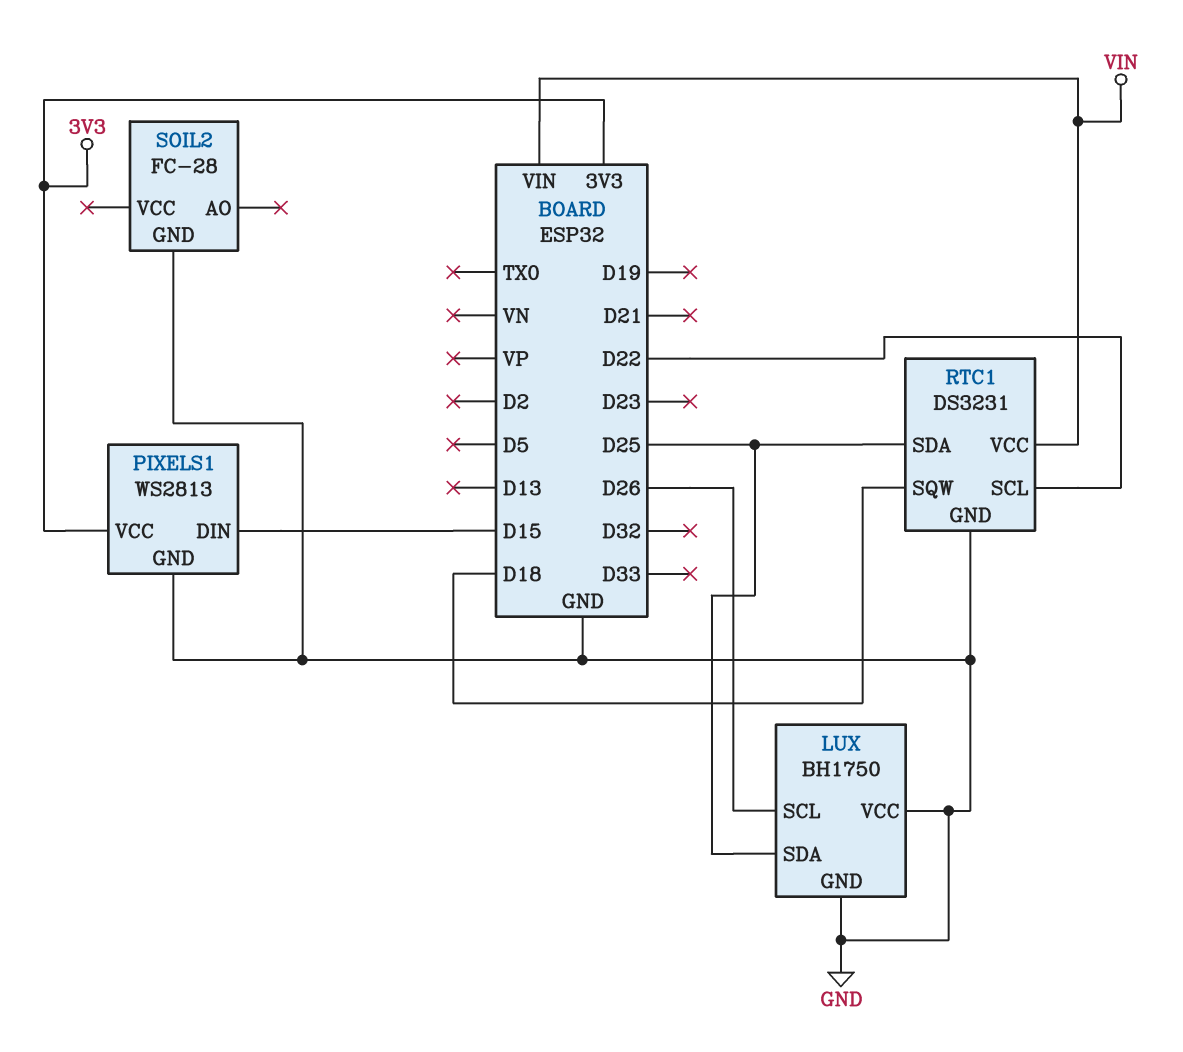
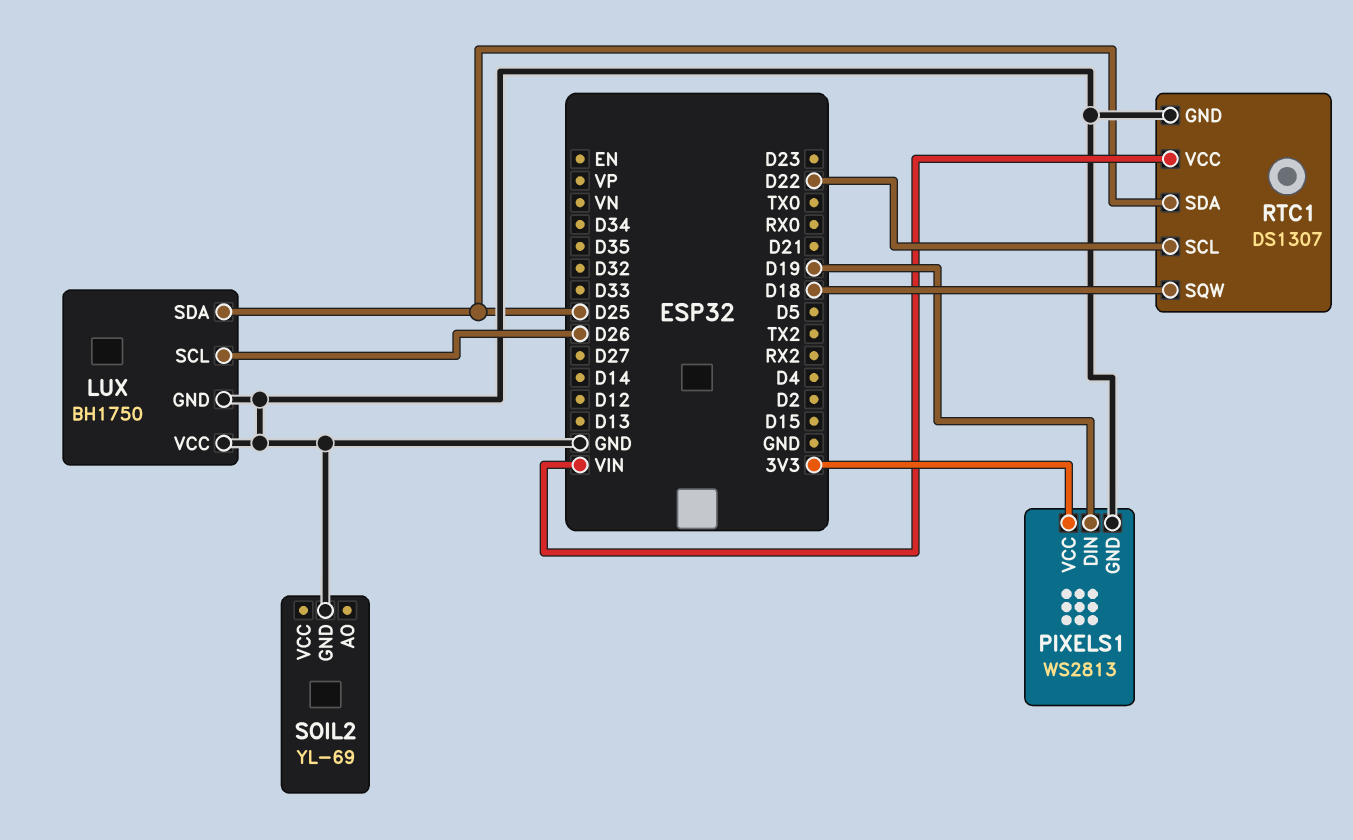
PIXELS1 pin DIN: D15 -> D19
RTC1: DS3231 -> DS1307
SOIL2: FC-28 -> YL-69

